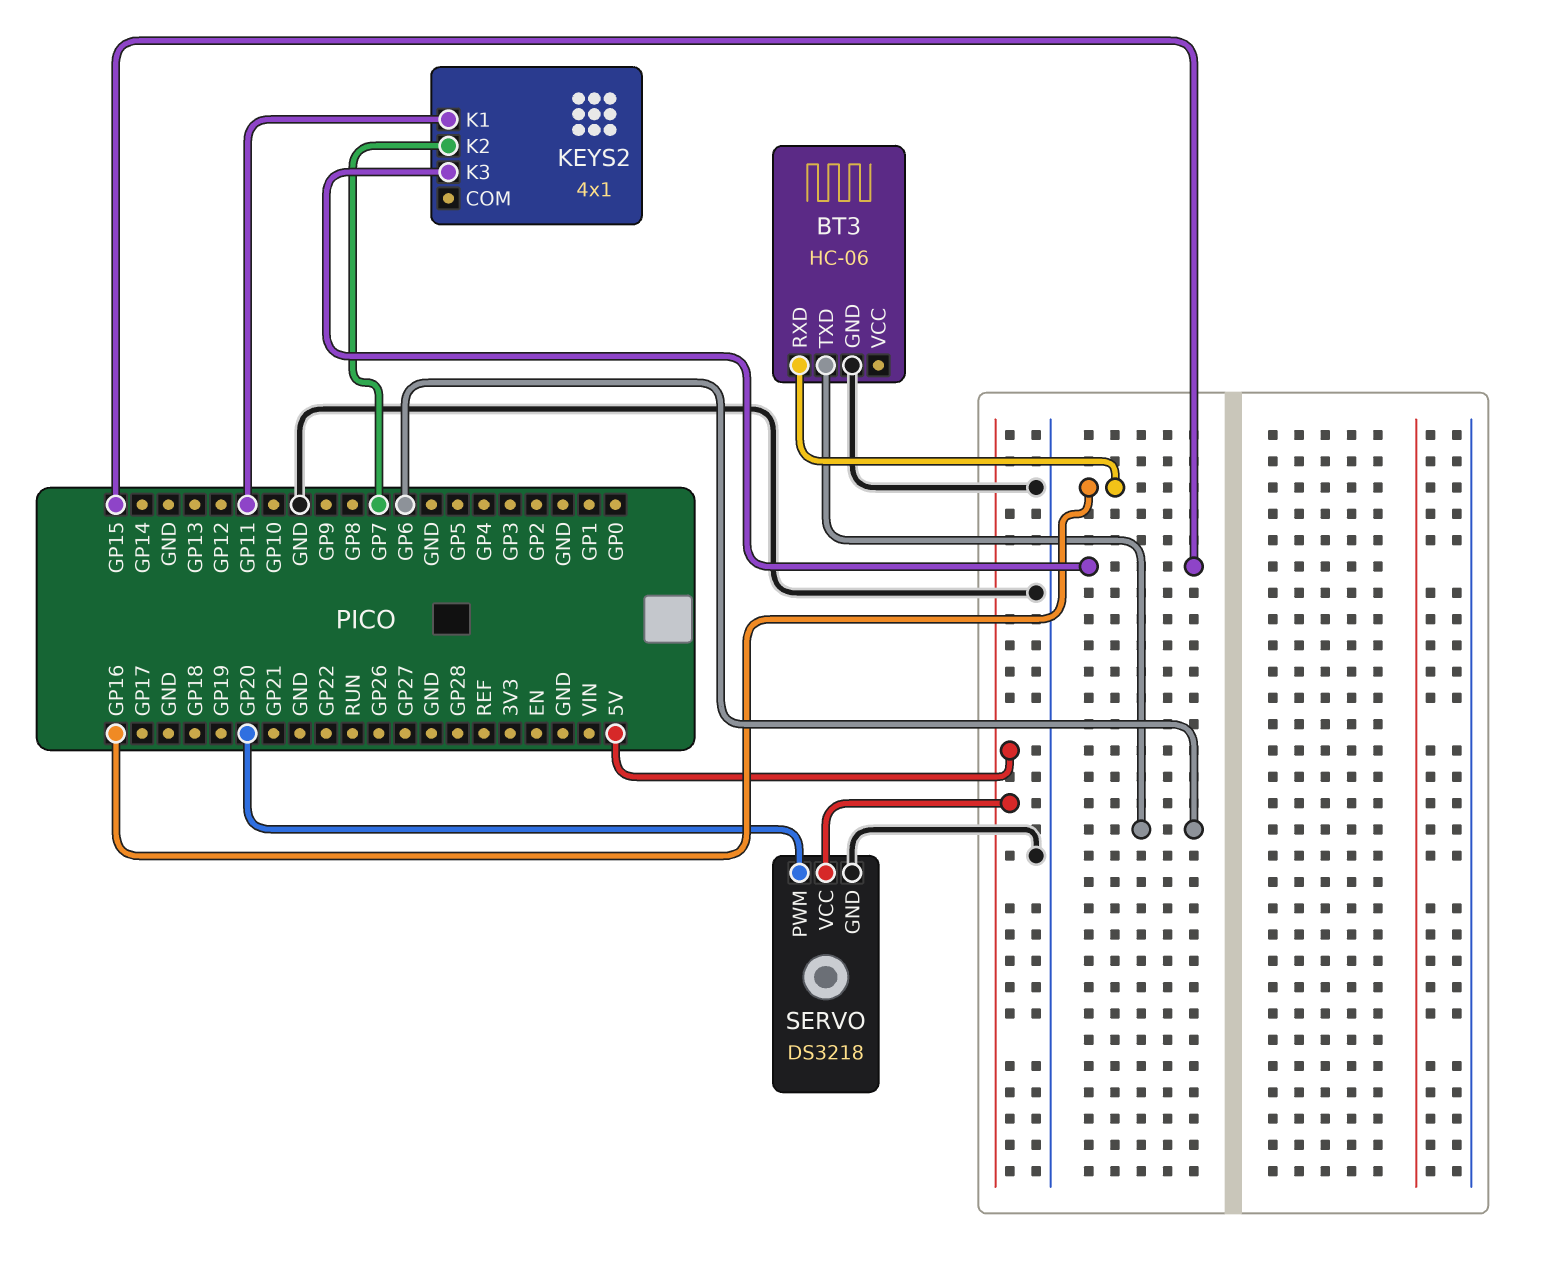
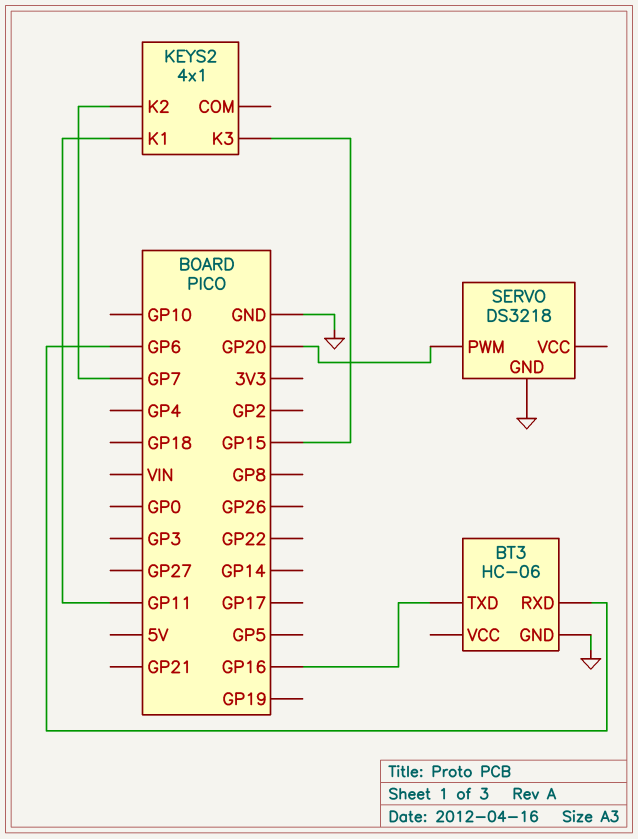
BT3 pin RXD: GP16 -> GP6
BT3 pin TXD: GP6 -> GP16
SERVO pin VCC: 5V -> none

